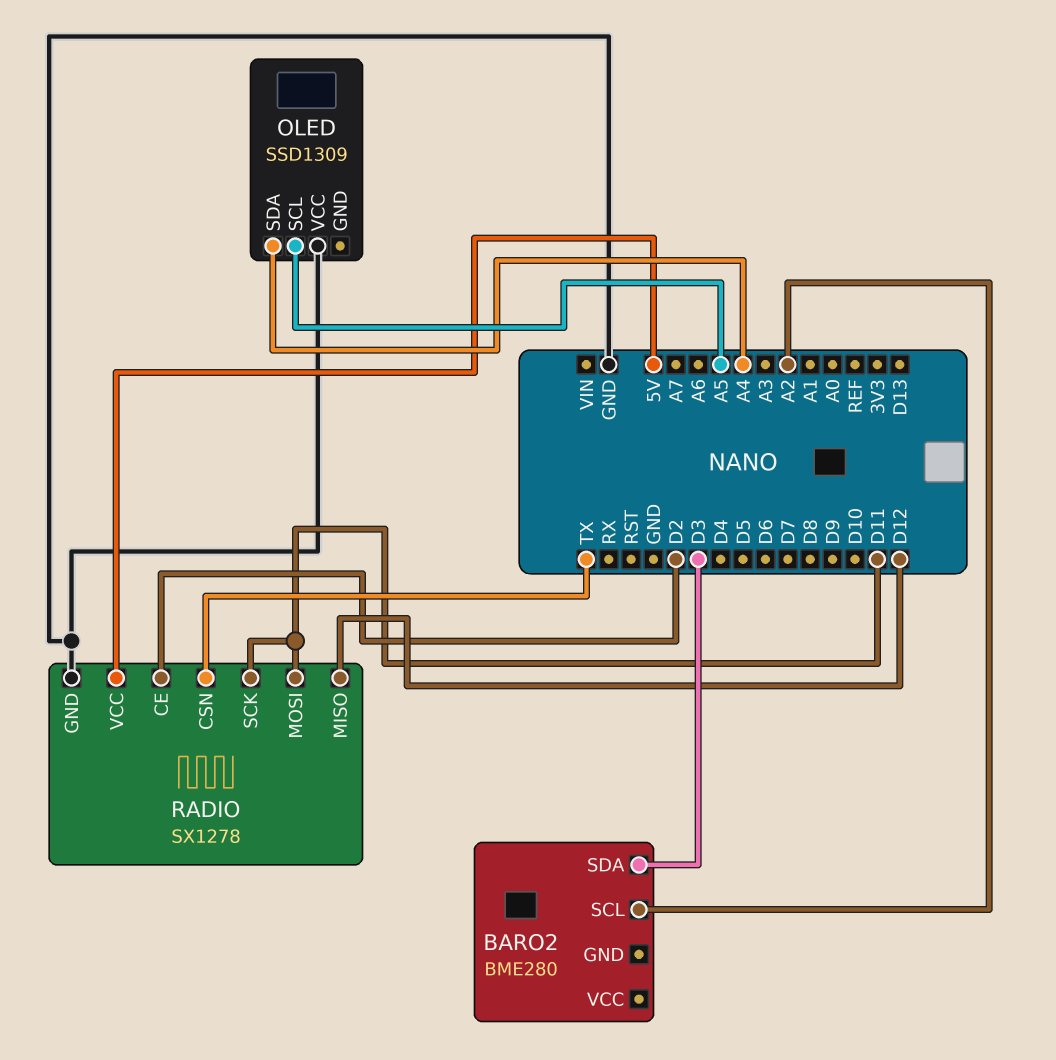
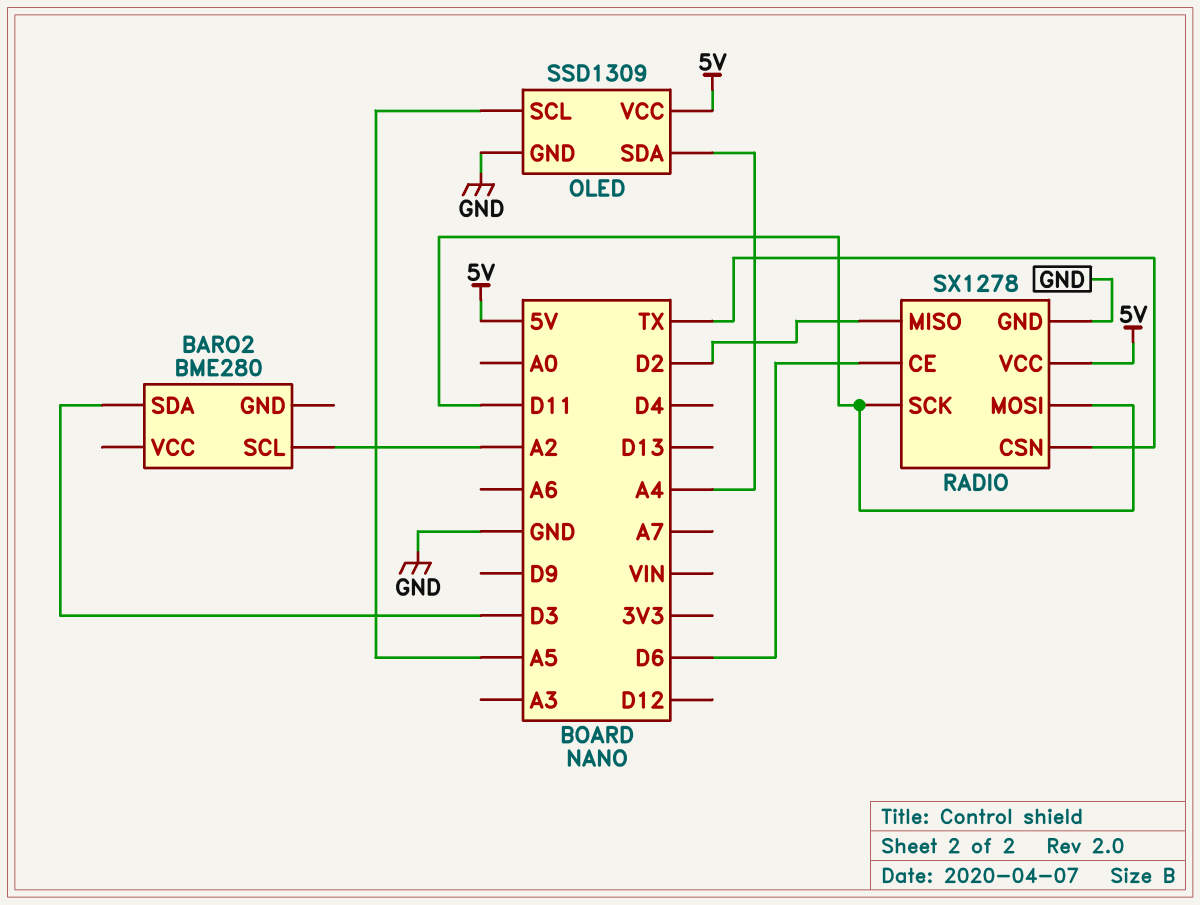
OLED pin GND: none -> GND
OLED pin VCC: GND -> 5V
RADIO pin CE: D2 -> D6
RADIO pin MISO: D12 -> D2

